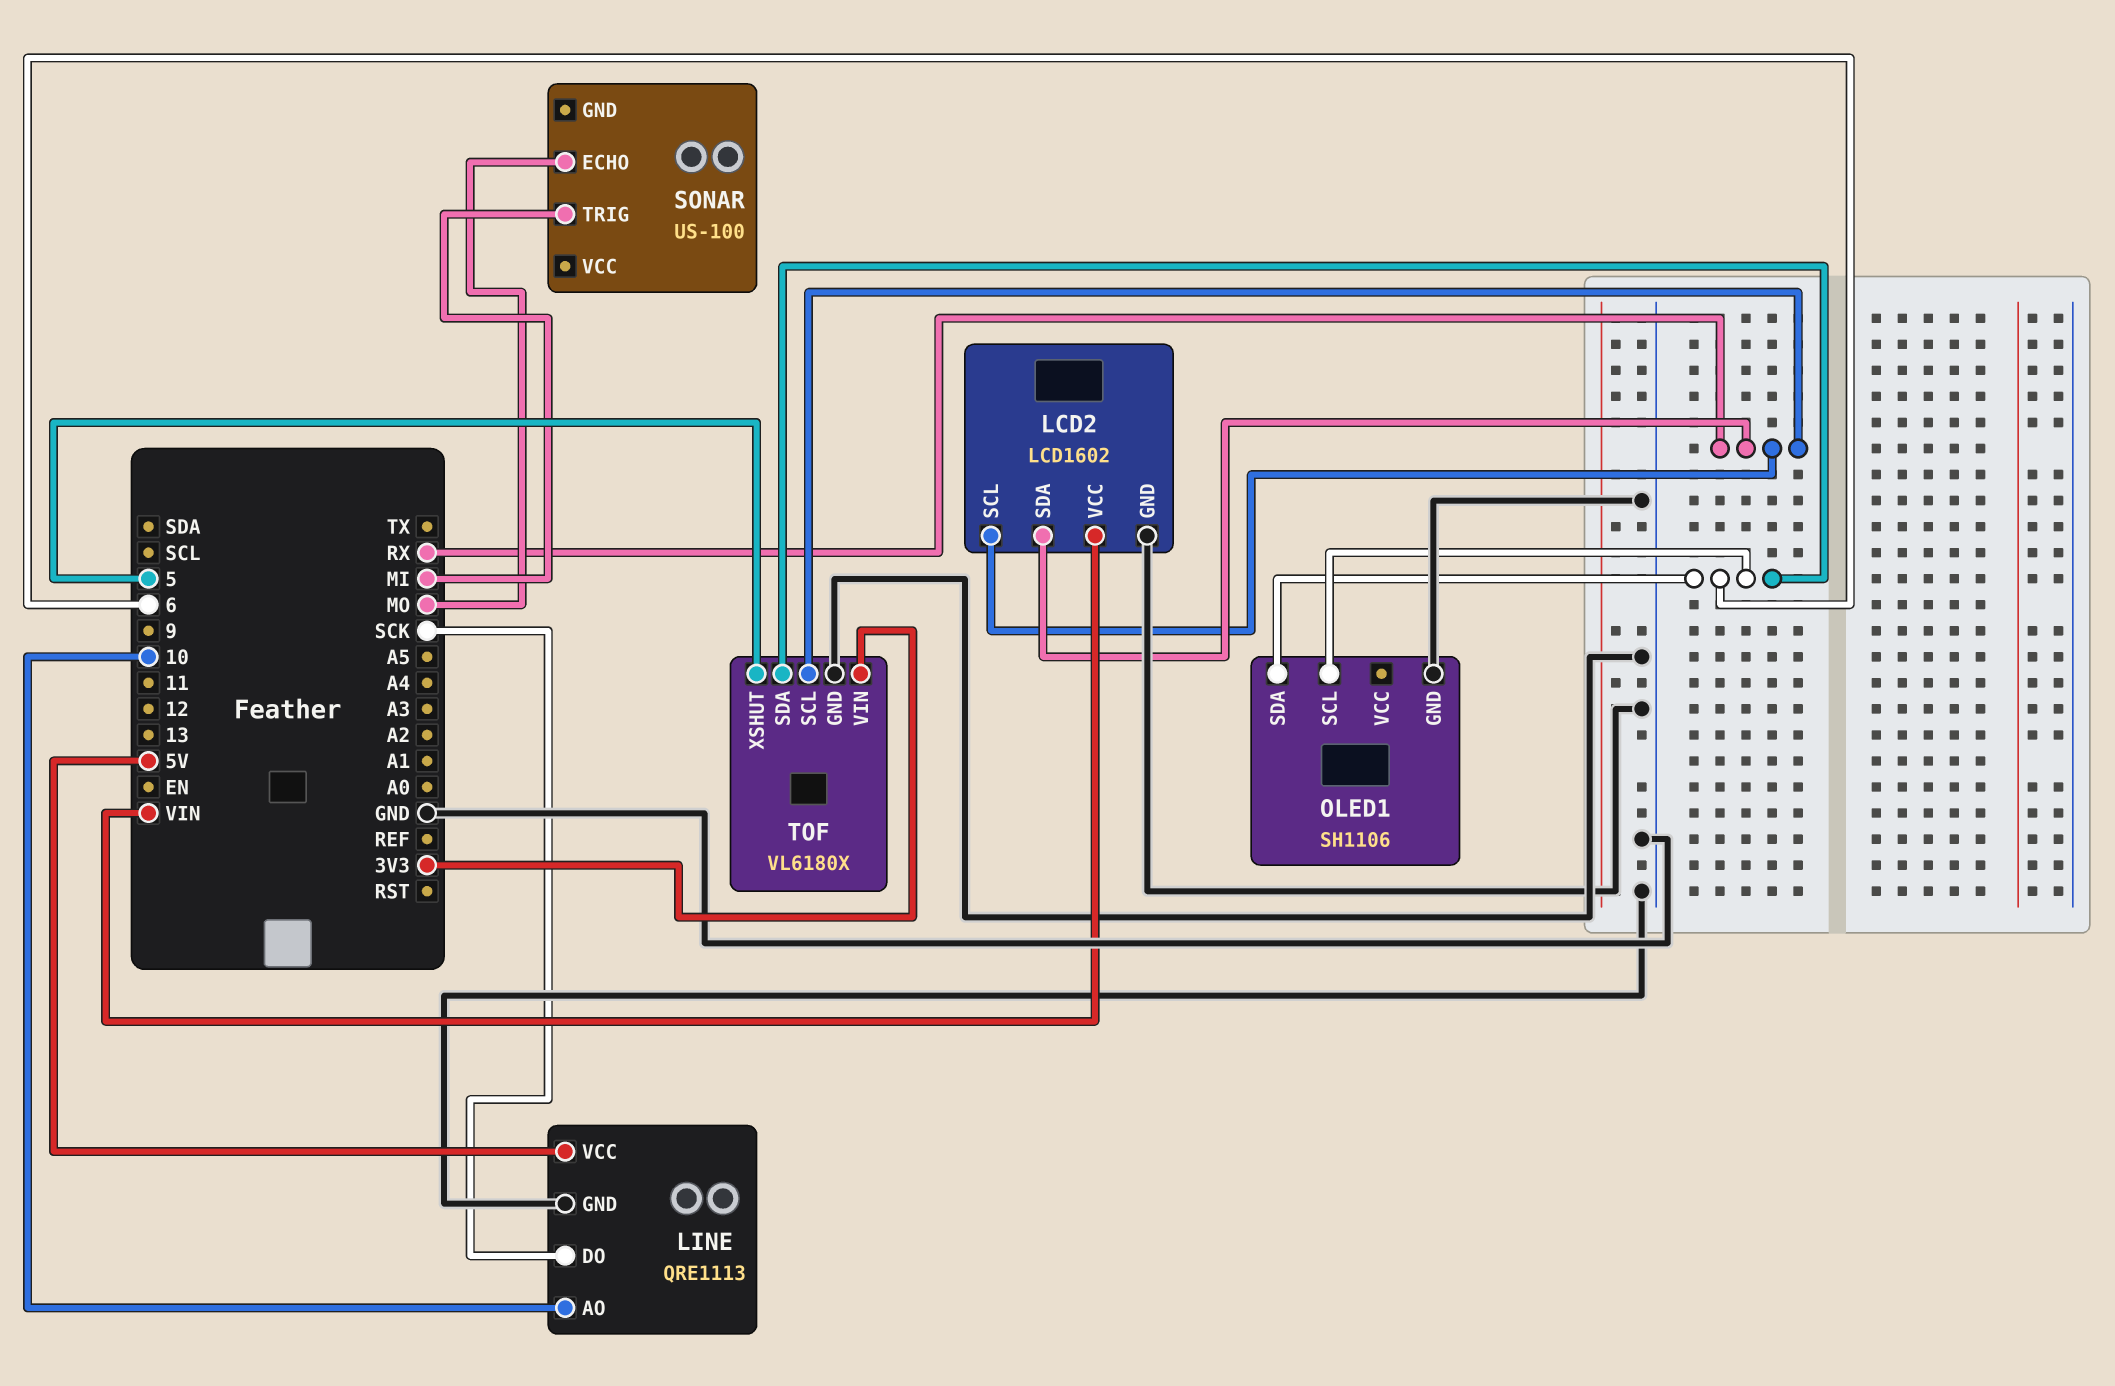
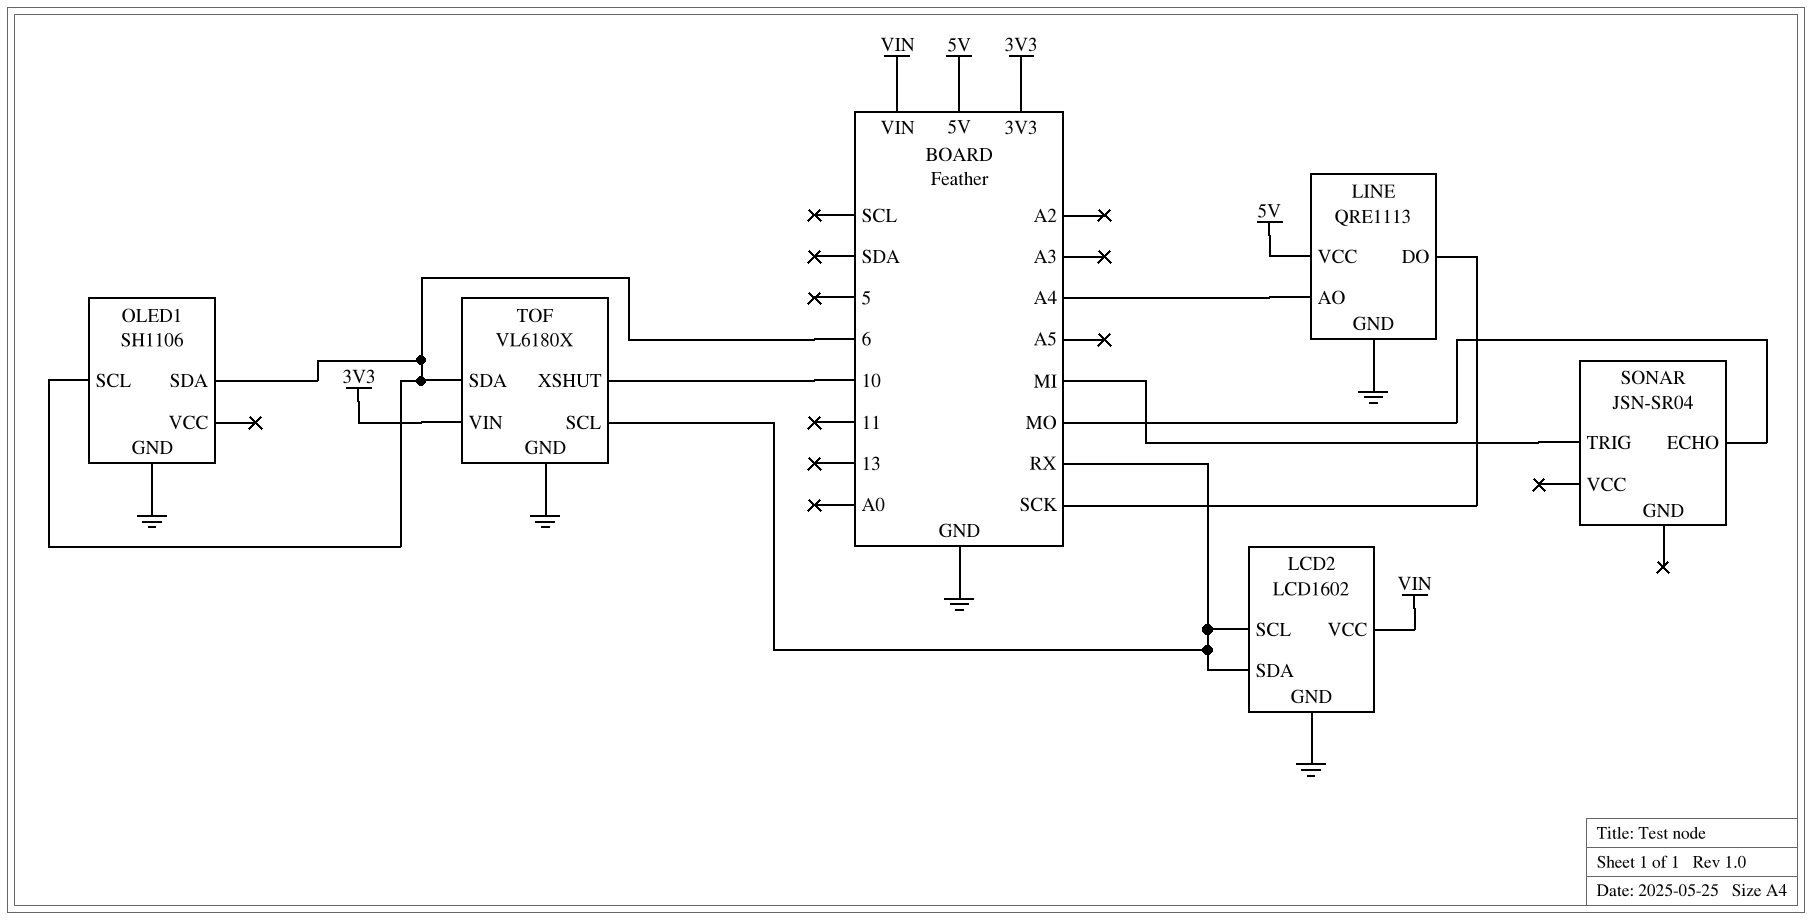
LINE pin AO: 10 -> A4
SONAR: US-100 -> JSN-SR04
TOF pin XSHUT: 5 -> 10

